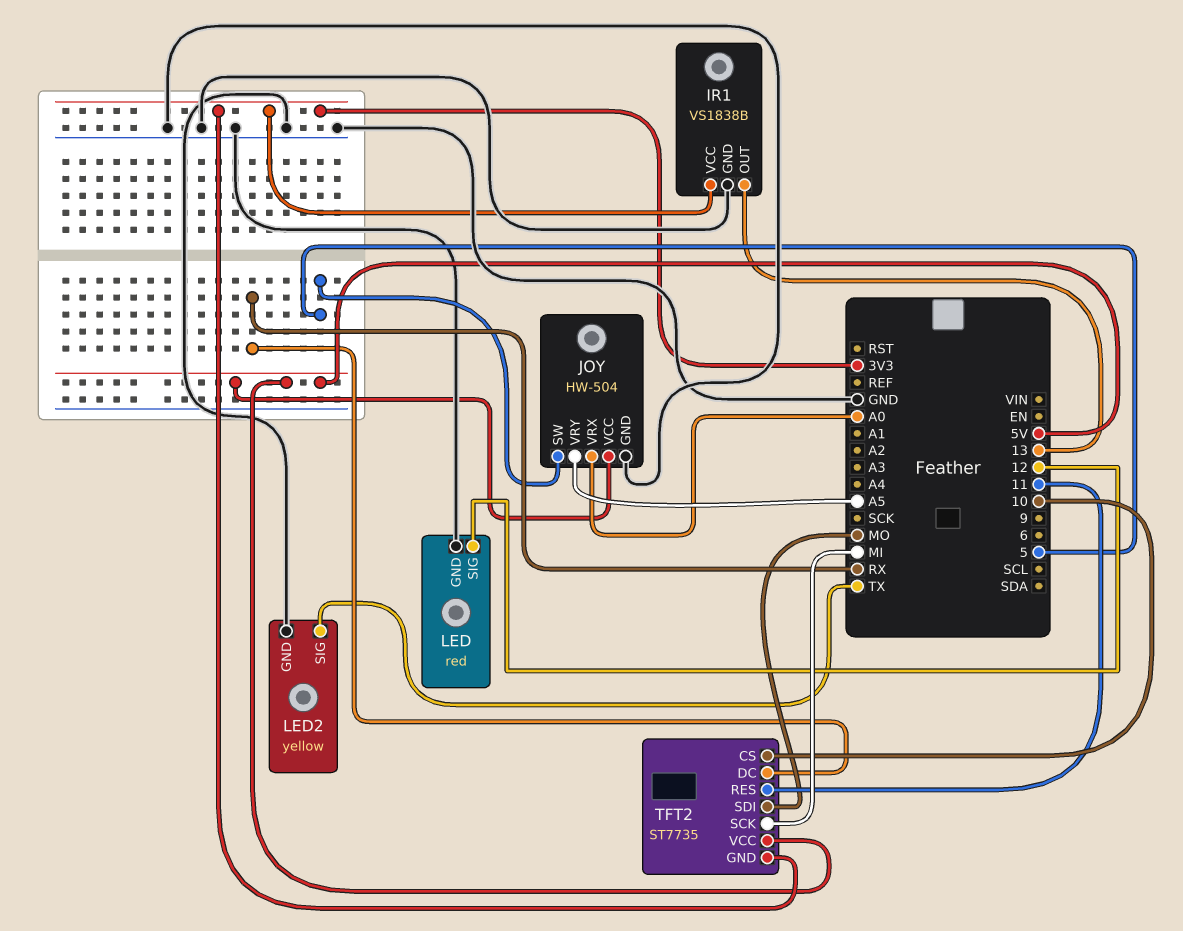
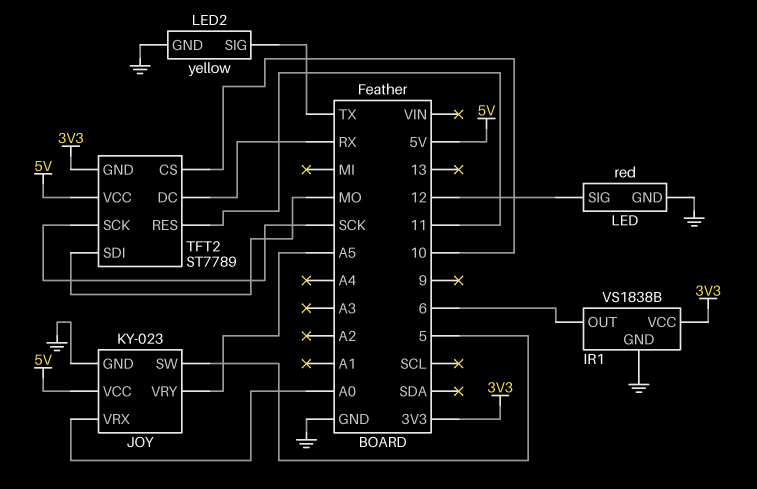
IR1 pin OUT: 13 -> 6
JOY: HW-504 -> KY-023
TFT2: ST7735 -> ST7789
TFT2 pin SCK: MI -> SCK

